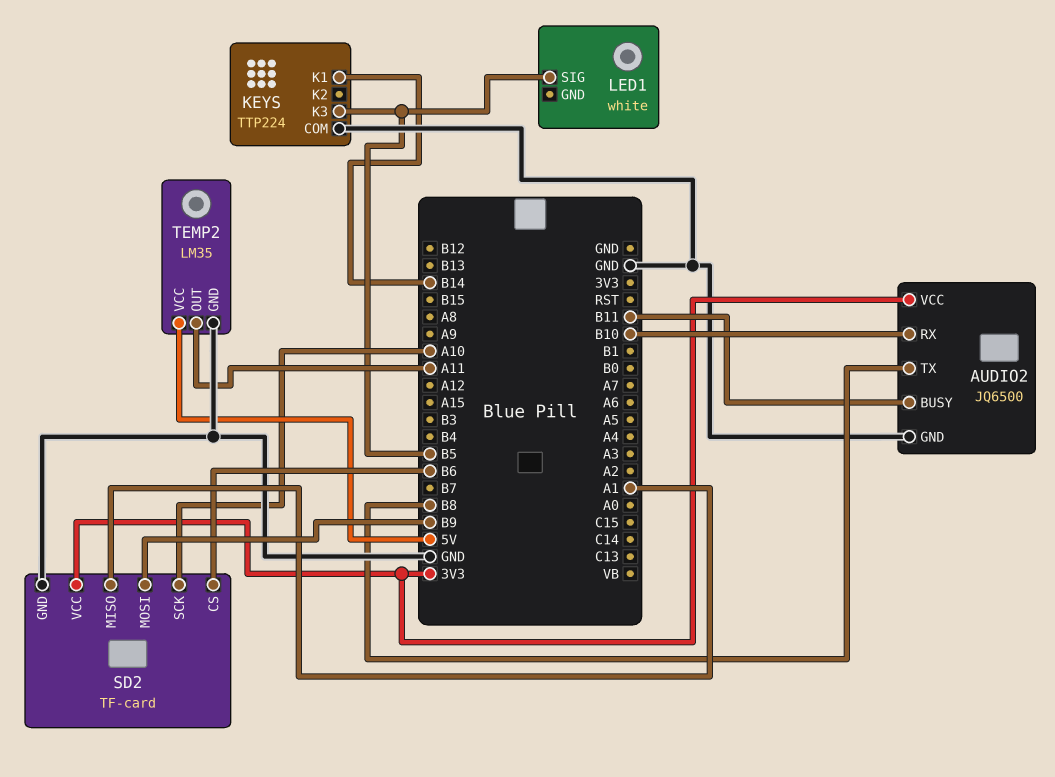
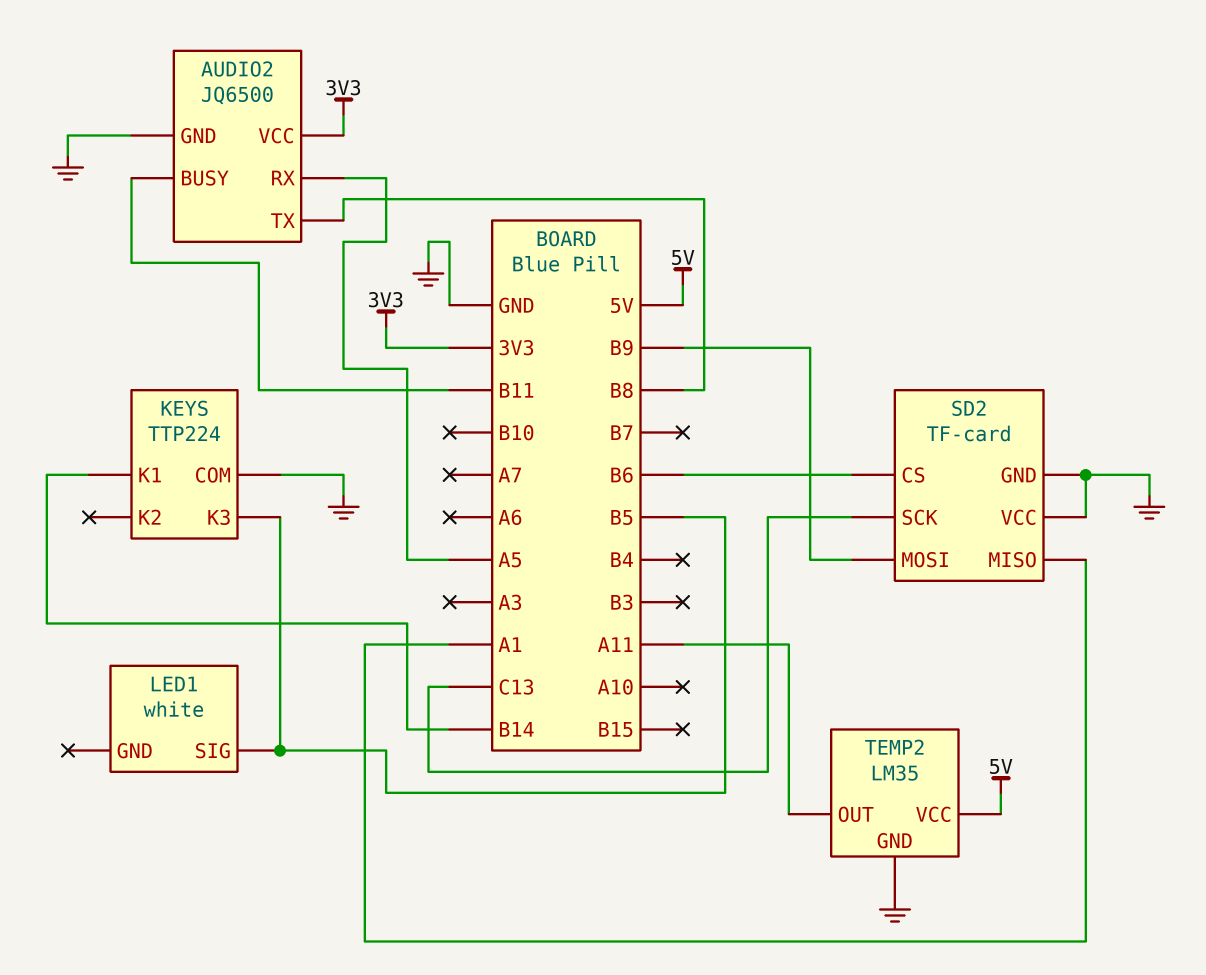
AUDIO2 pin RX: B10 -> A5
SD2 pin SCK: A10 -> C13
SD2 pin VCC: 3V3 -> GND

